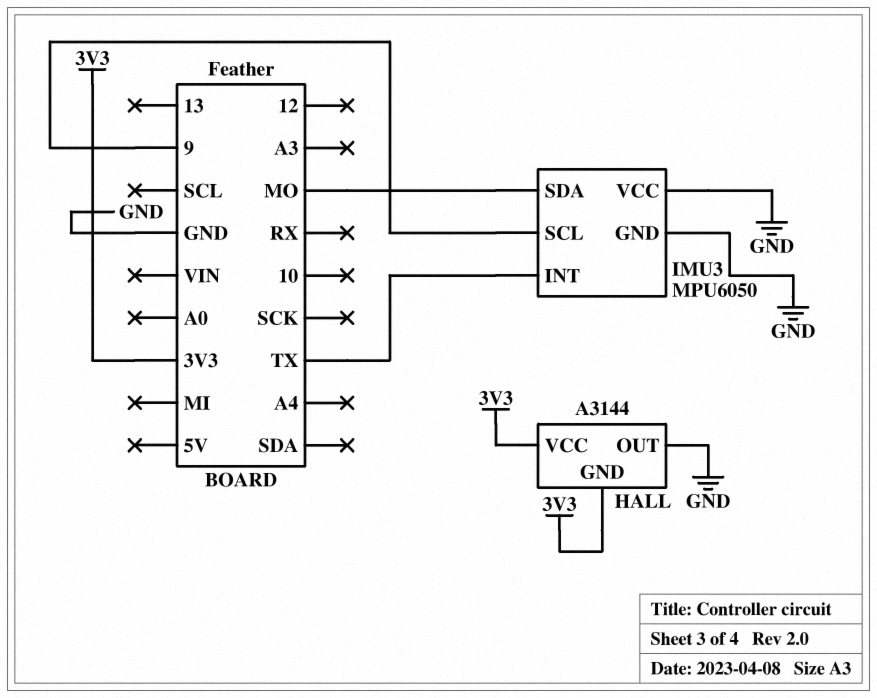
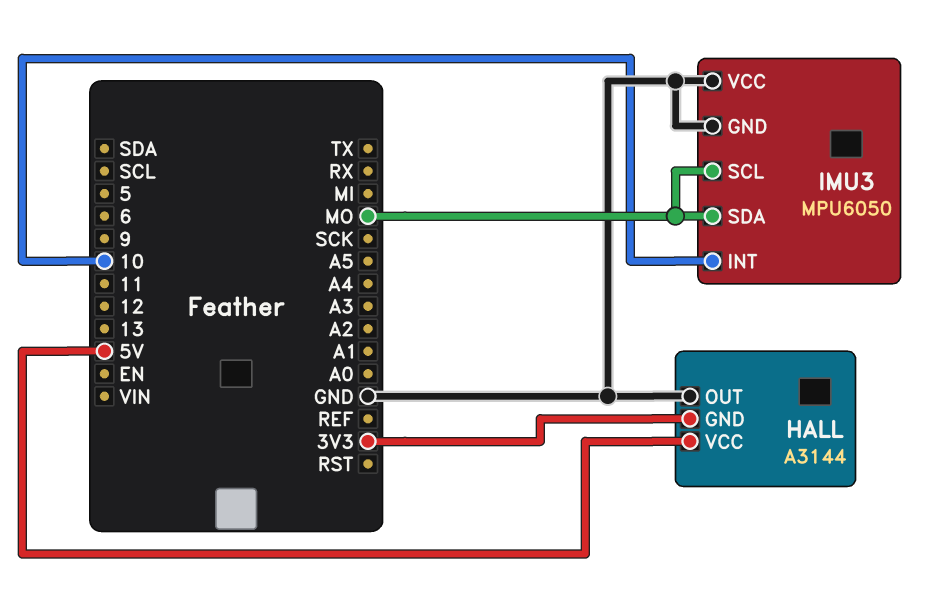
HALL pin VCC: 3V3 -> 5V
IMU3 pin INT: TX -> 10
IMU3 pin SCL: 9 -> MO

